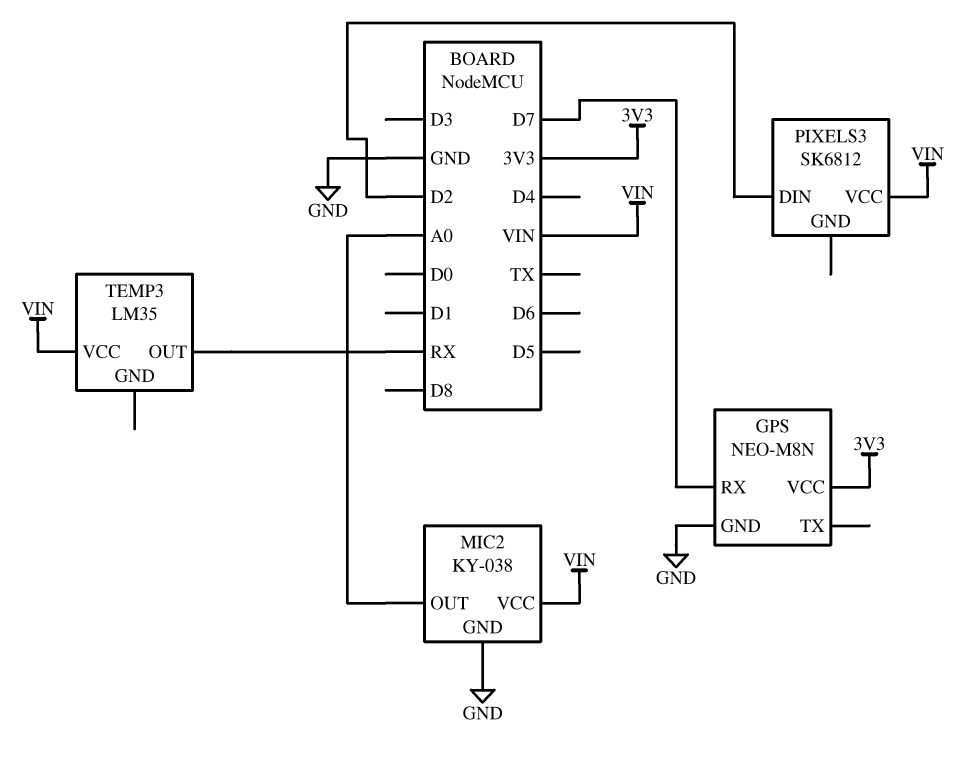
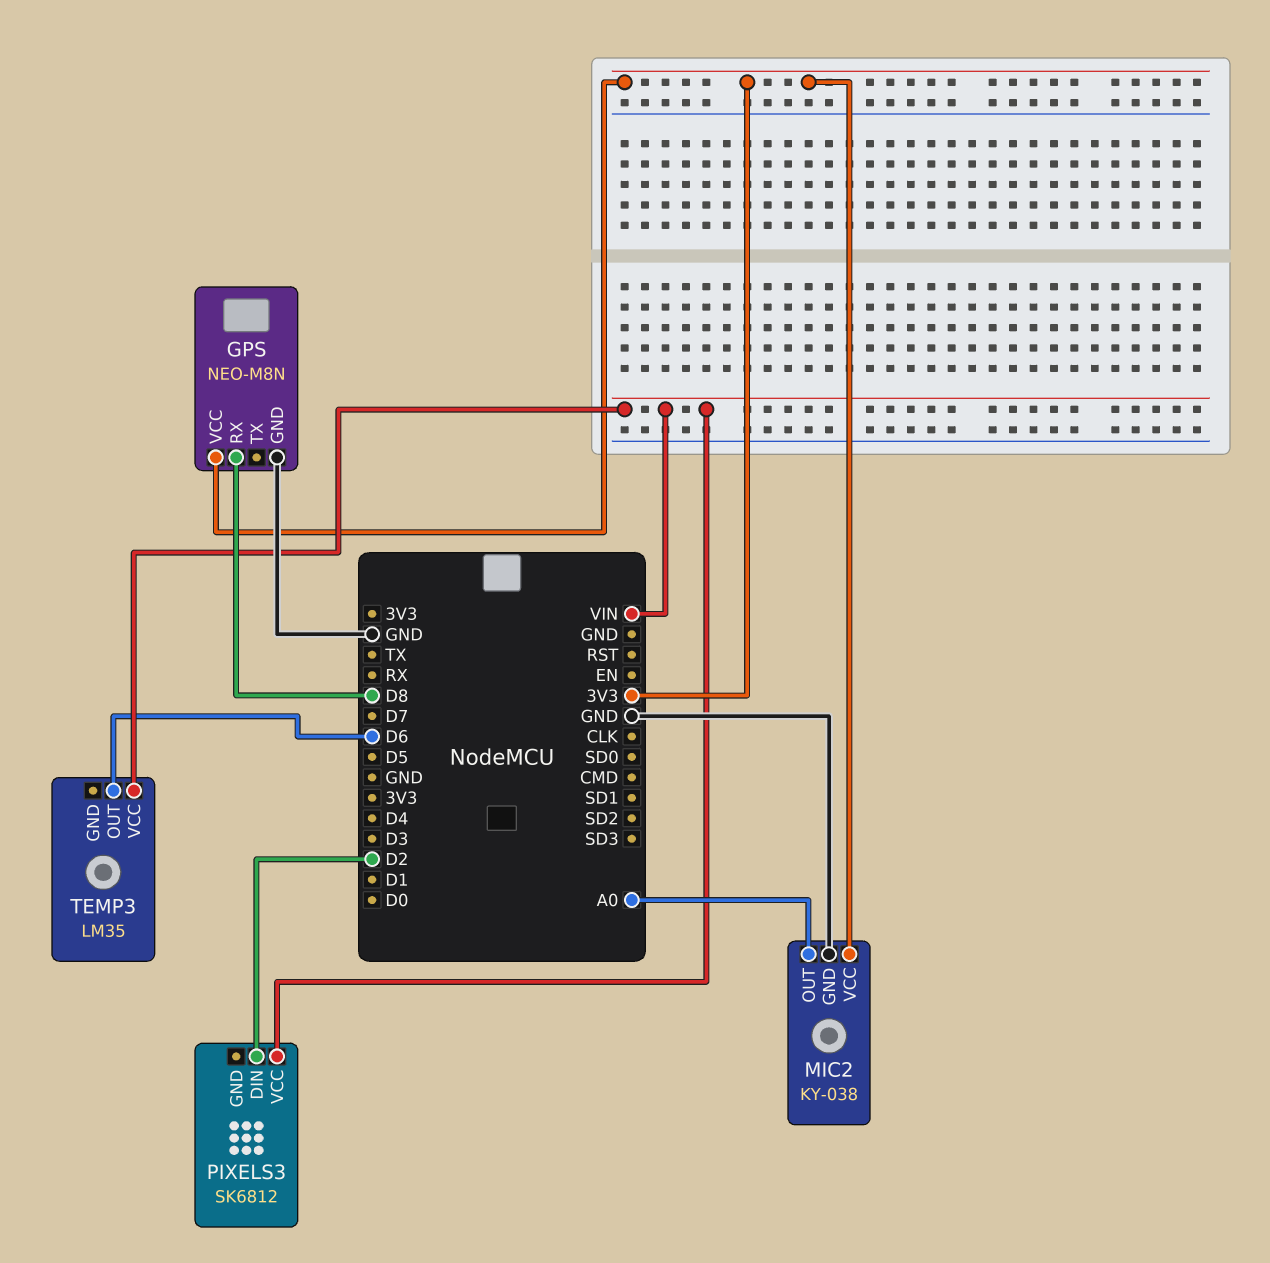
GPS pin RX: D7 -> D8
MIC2 pin VCC: VIN -> 3V3
TEMP3 pin OUT: RX -> D6

